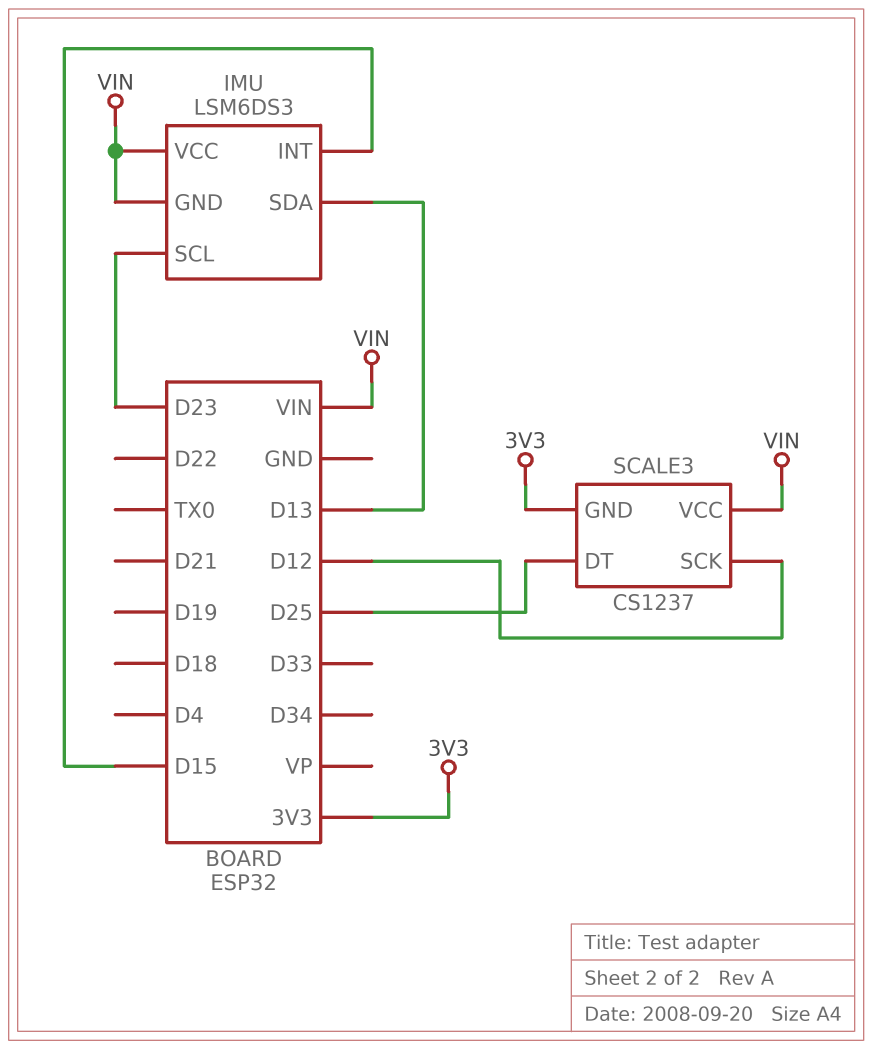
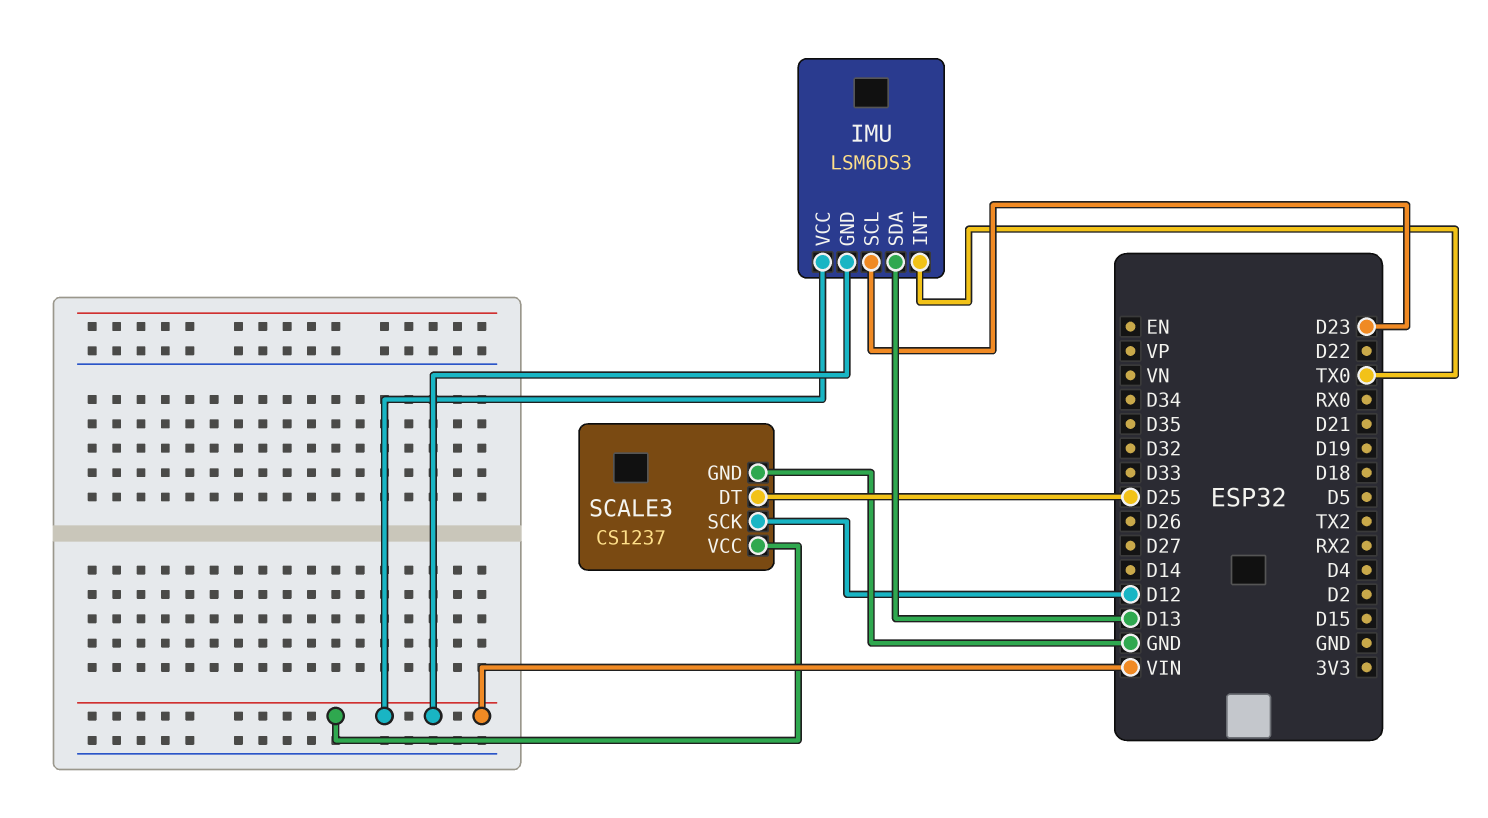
IMU pin INT: D15 -> TX0
SCALE3 pin GND: 3V3 -> GND

